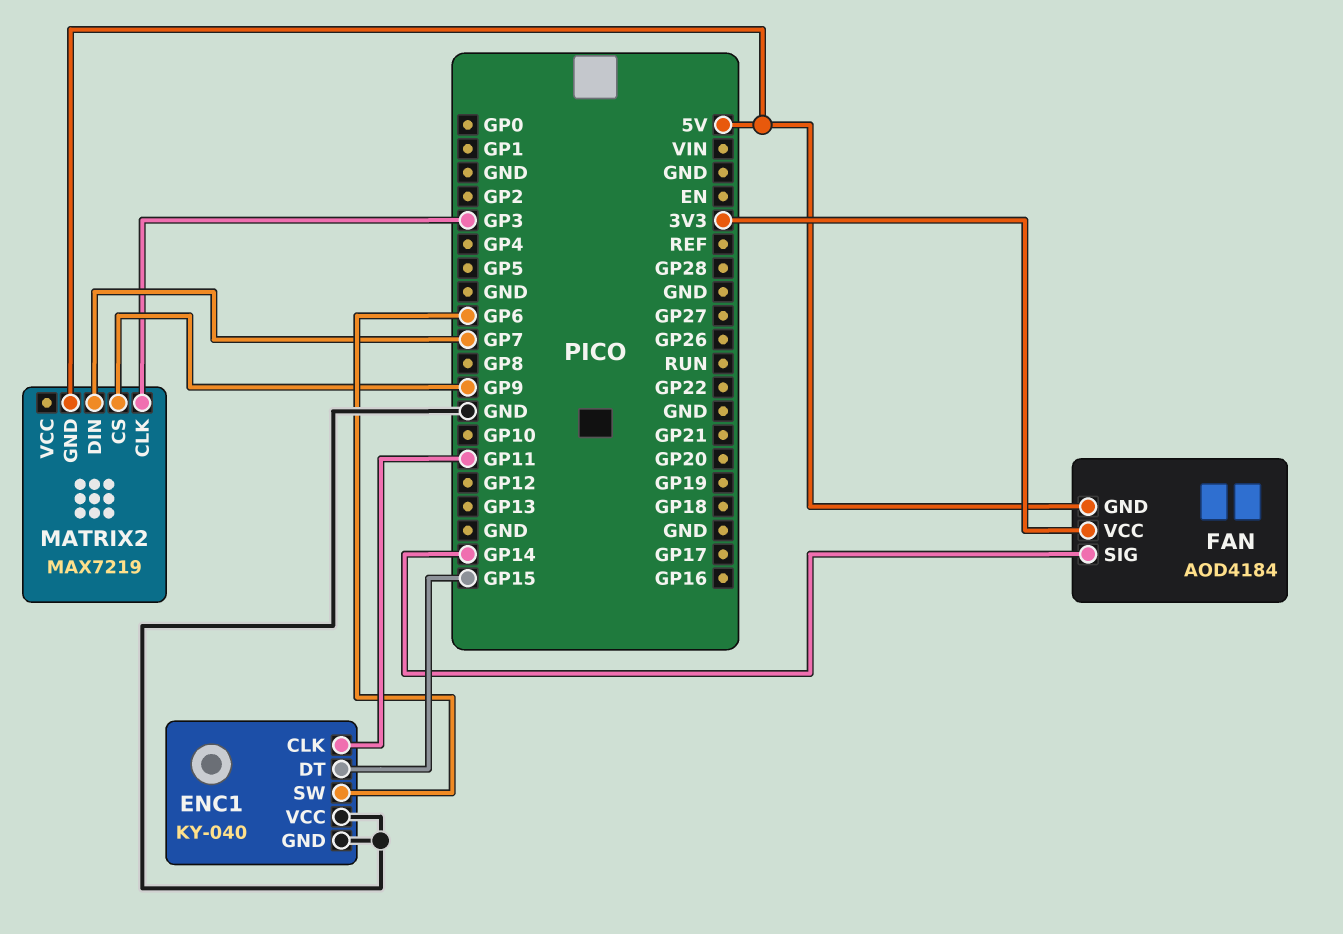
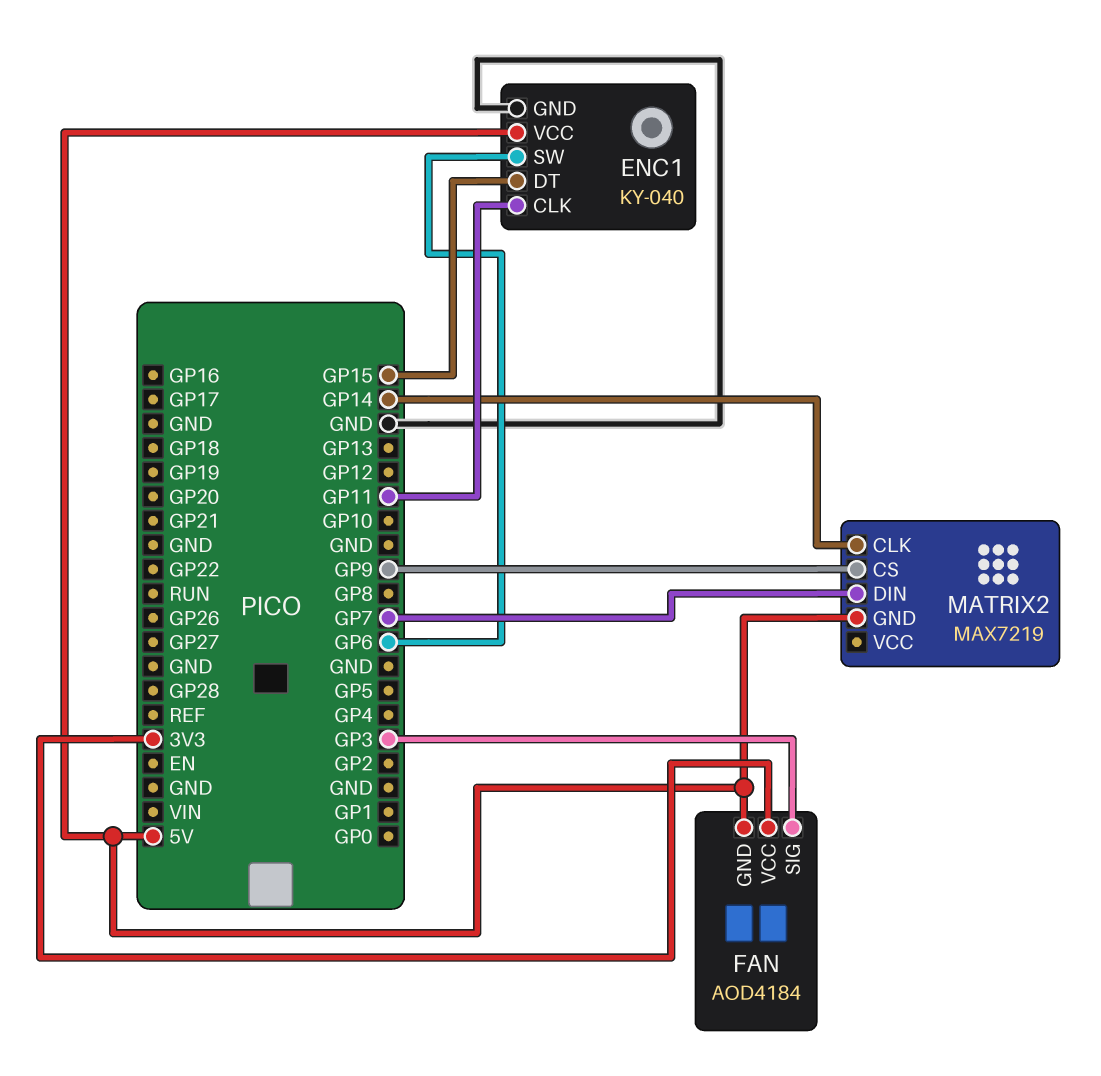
ENC1 pin VCC: GND -> 5V
FAN pin SIG: GP14 -> GP3
MATRIX2 pin CLK: GP3 -> GP14

